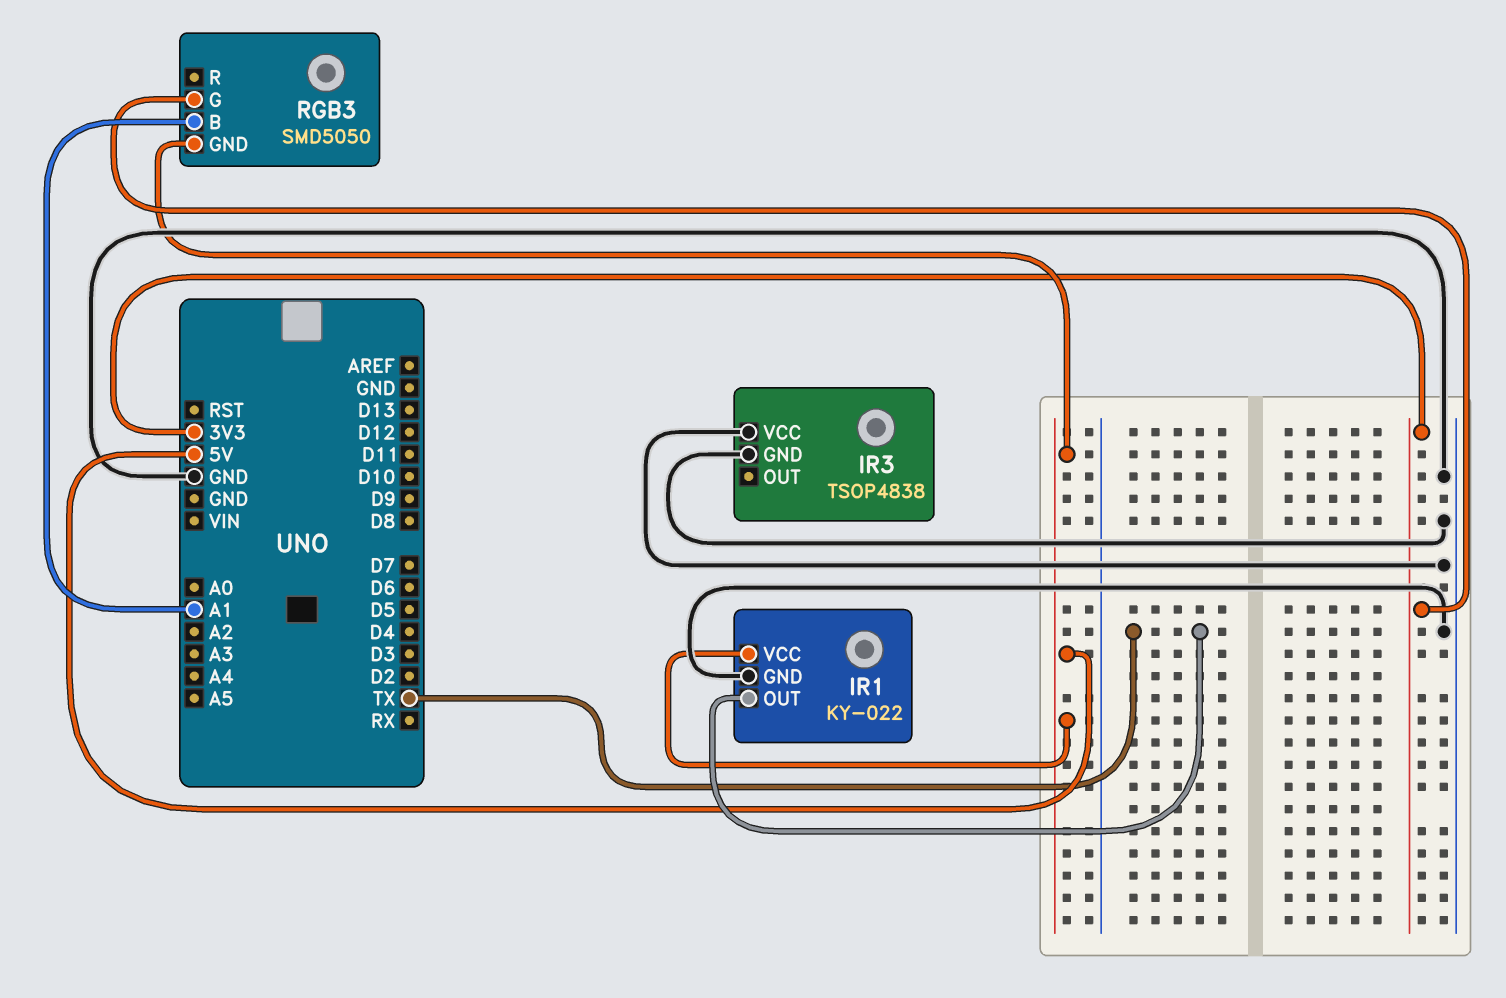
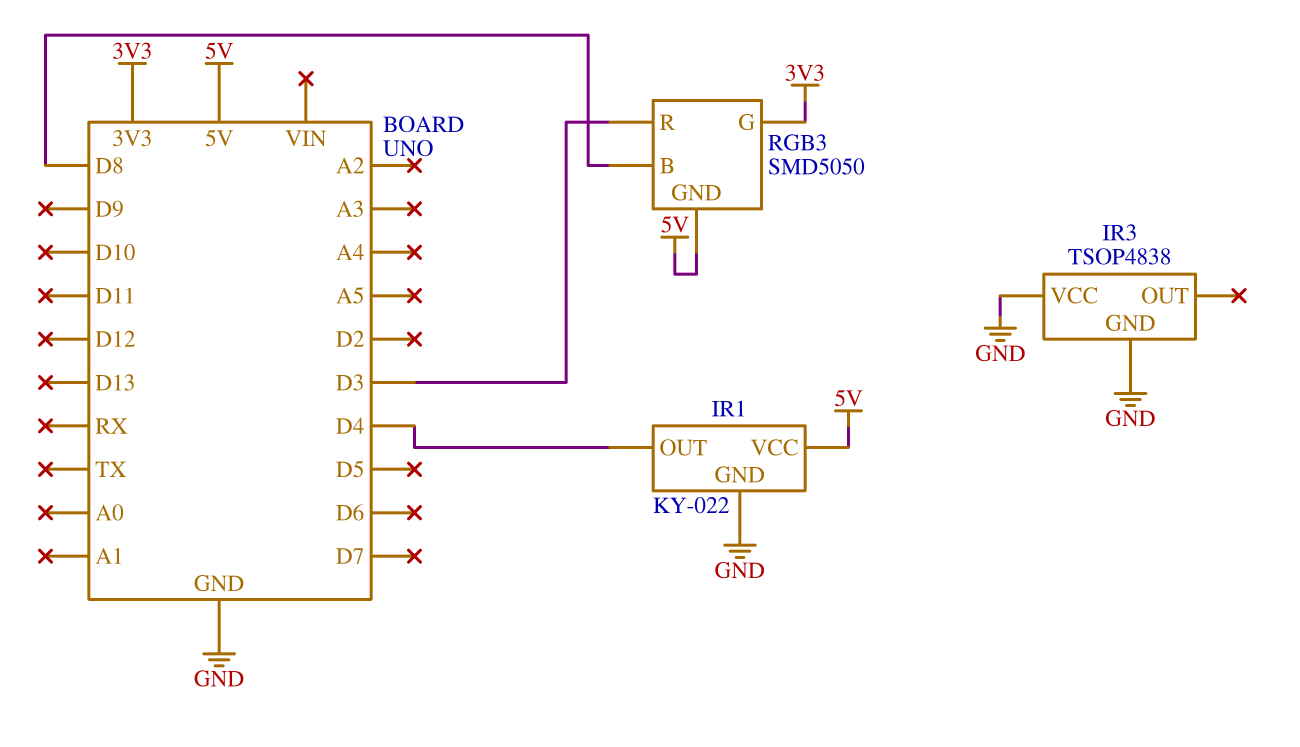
IR1 pin OUT: TX -> D4
RGB3 pin B: A1 -> D8
RGB3 pin R: none -> D3

